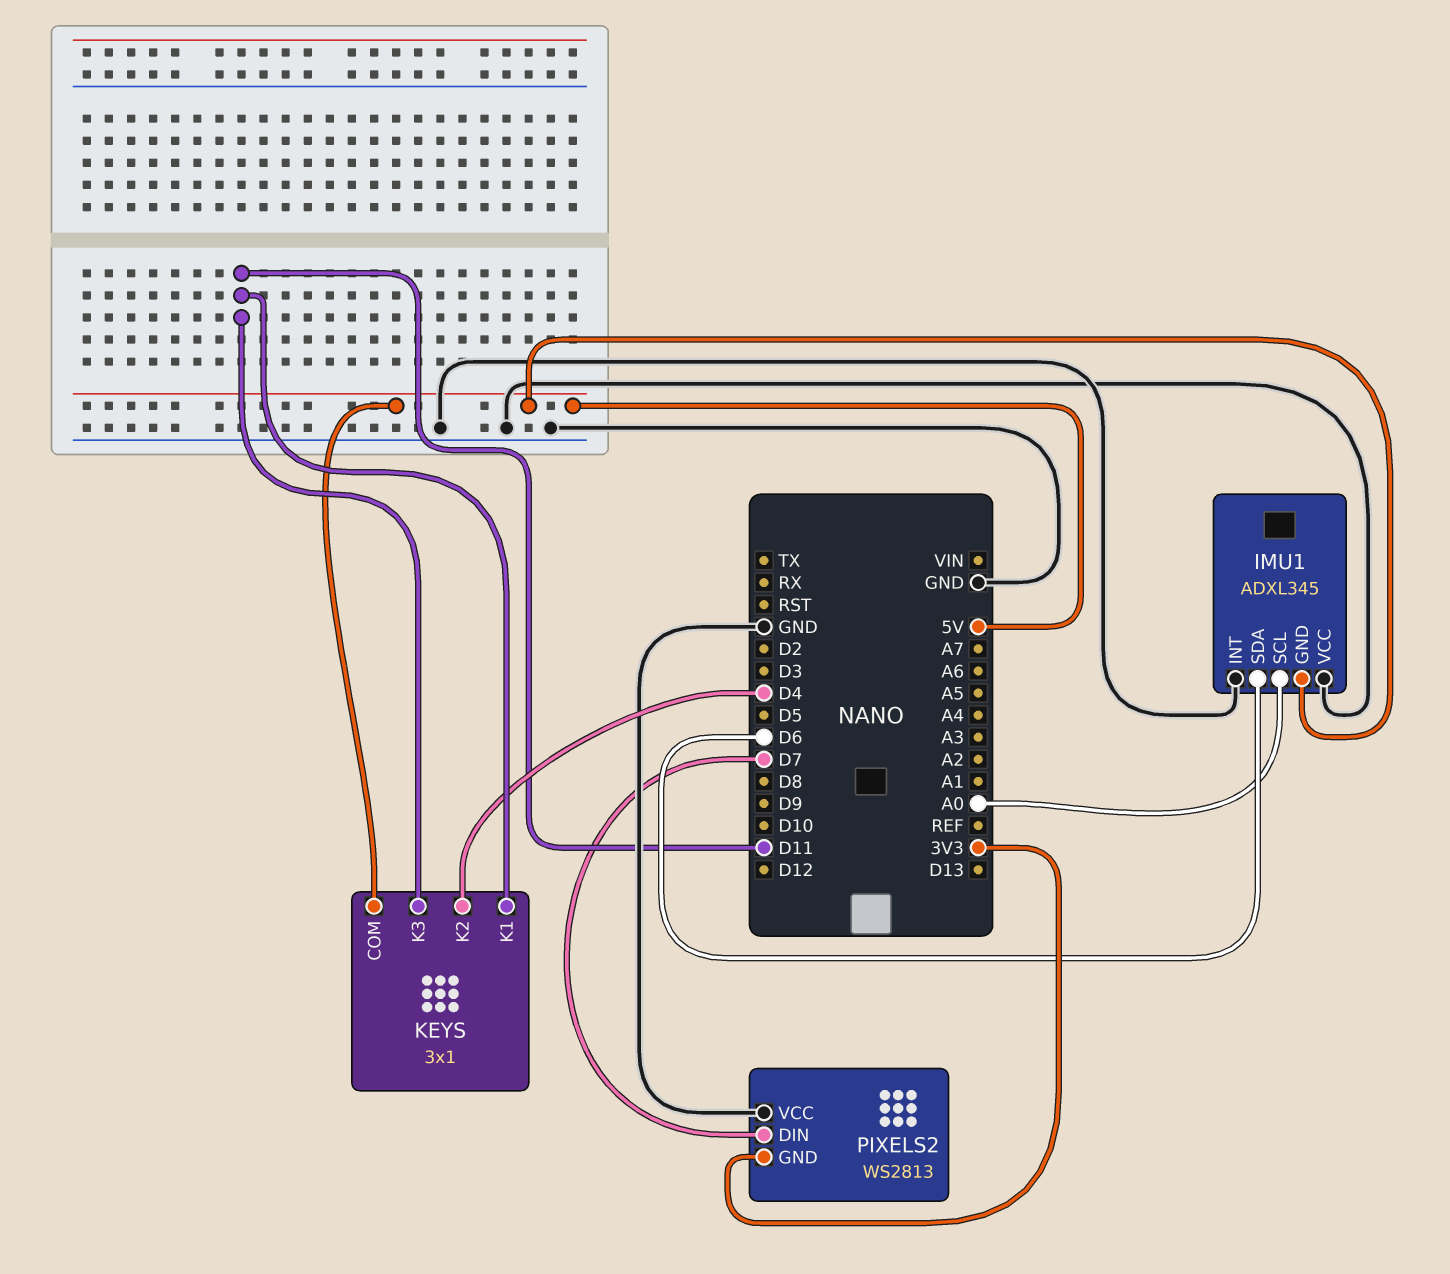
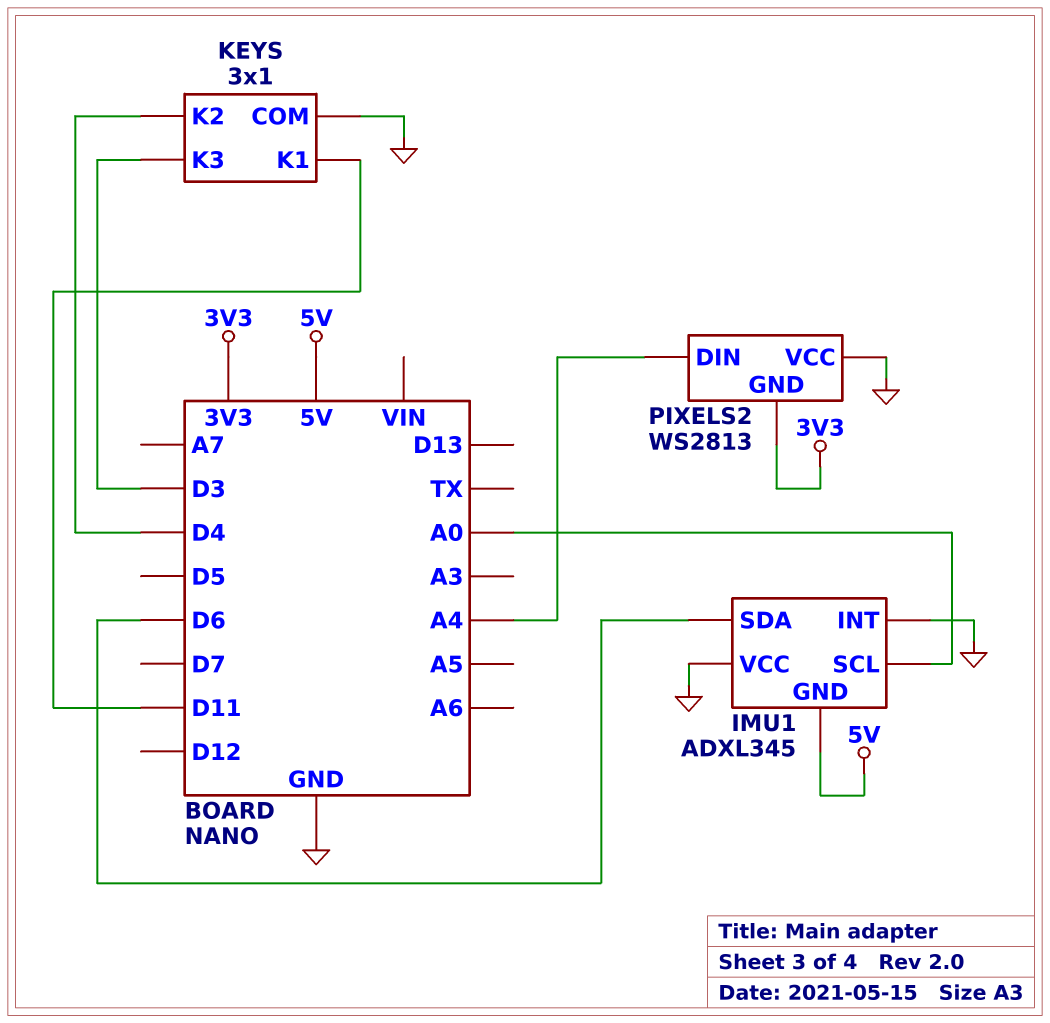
KEYS pin COM: 5V -> GND
KEYS pin K3: D11 -> D3
PIXELS2 pin DIN: D7 -> A4

